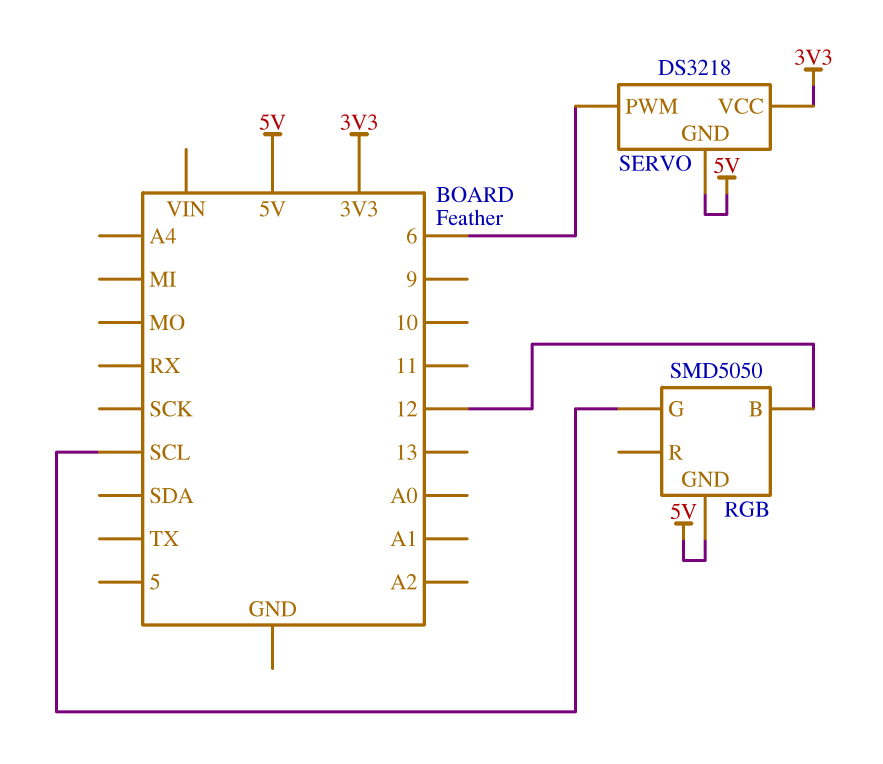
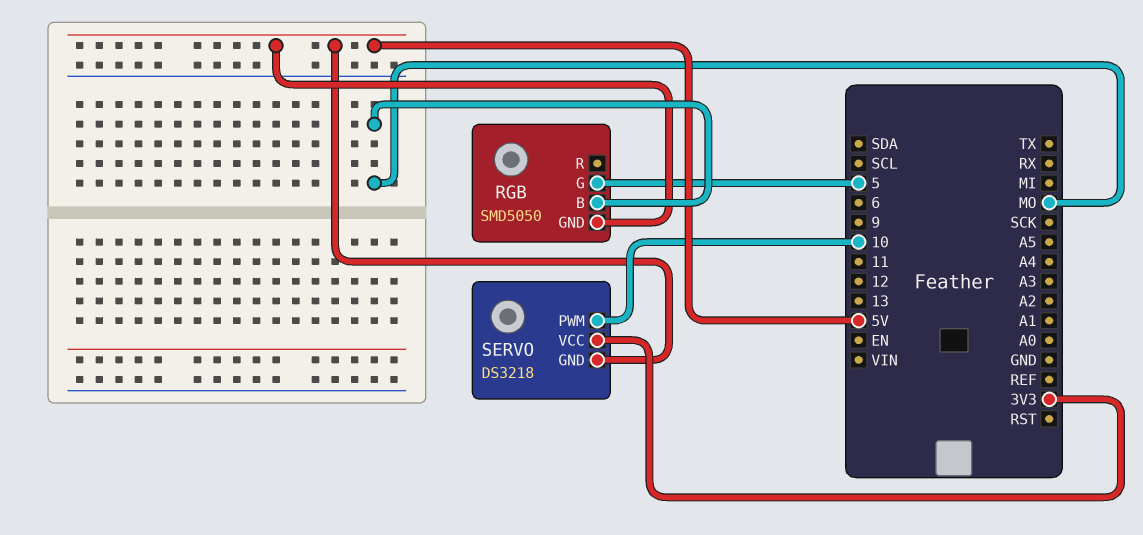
RGB pin B: 12 -> MO
RGB pin G: SCL -> 5
SERVO pin PWM: 6 -> 10

